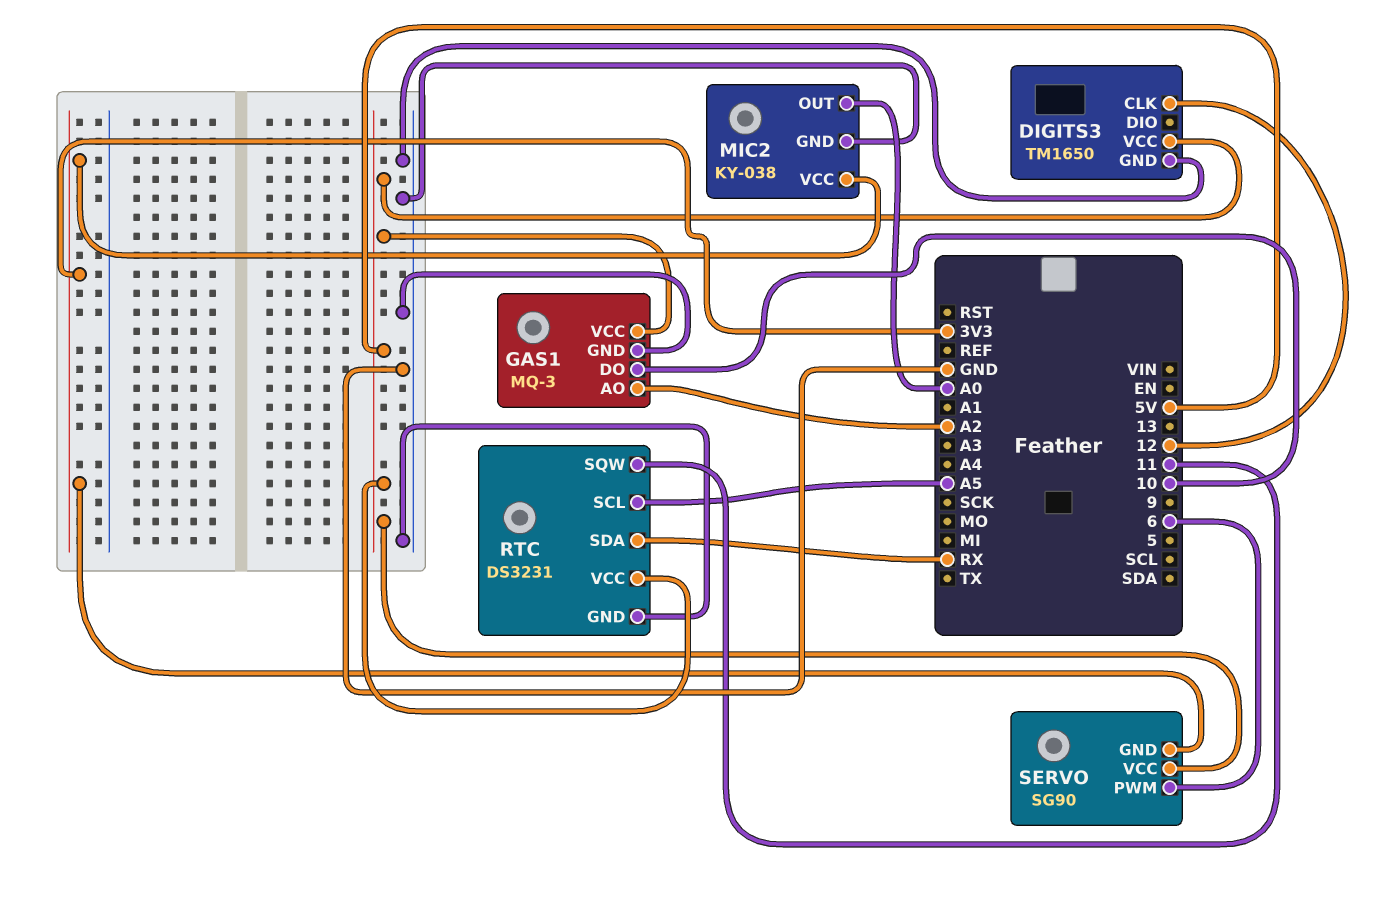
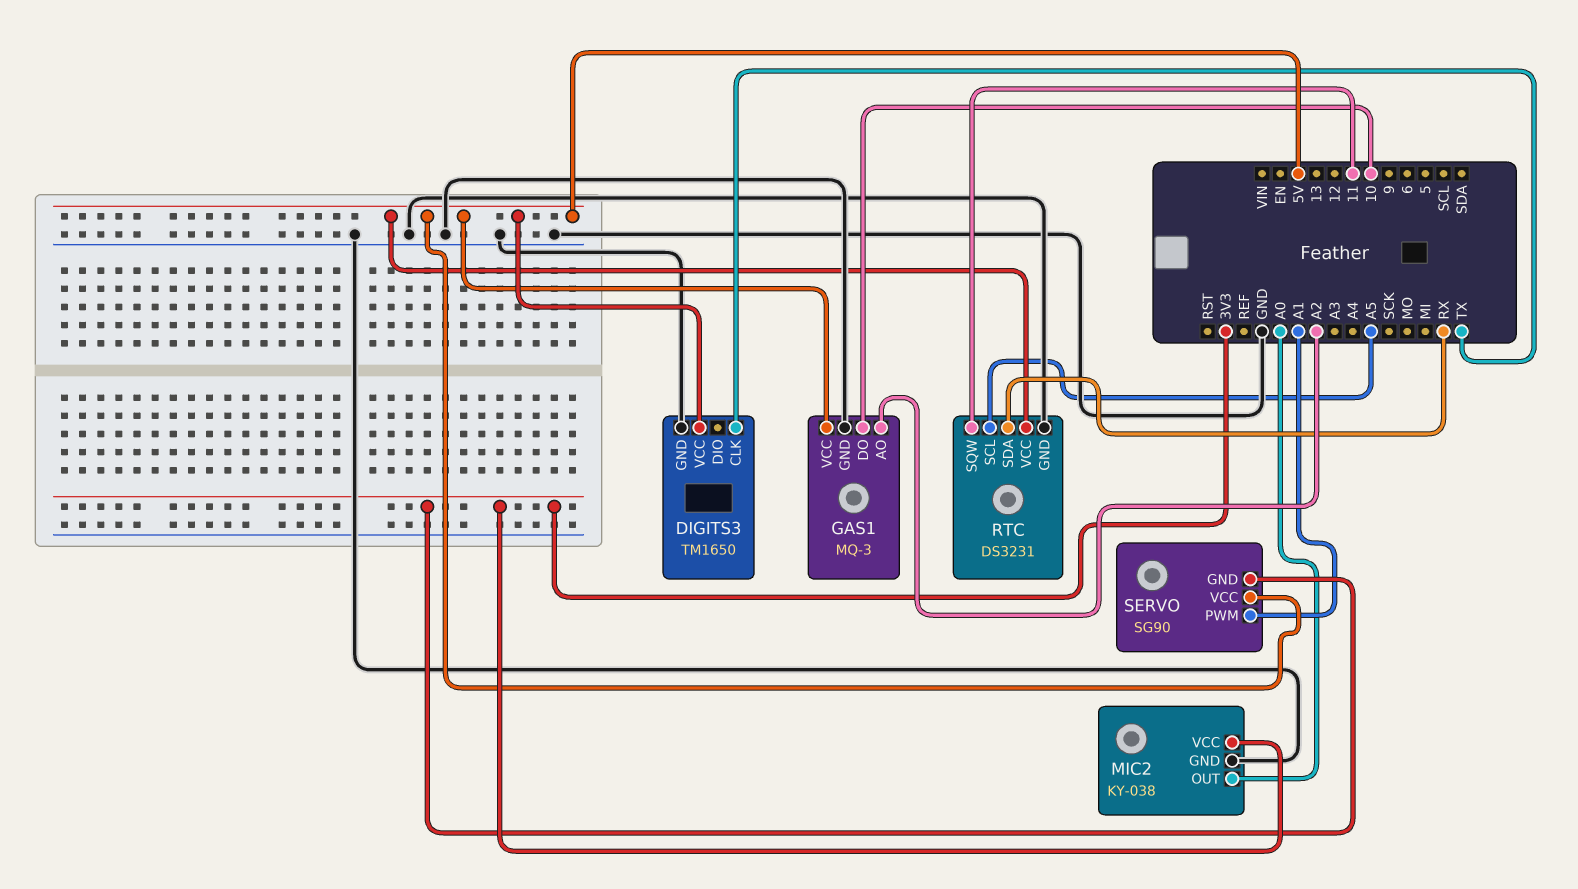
DIGITS3 pin CLK: 12 -> TX
SERVO pin PWM: 6 -> A1

